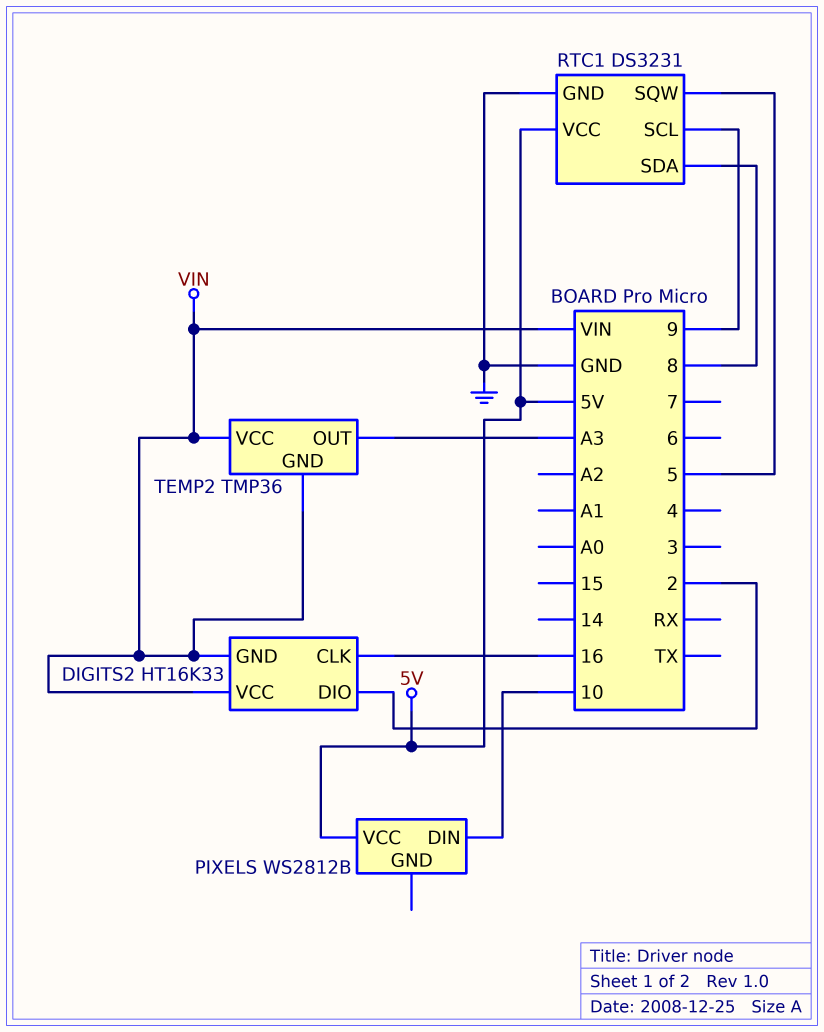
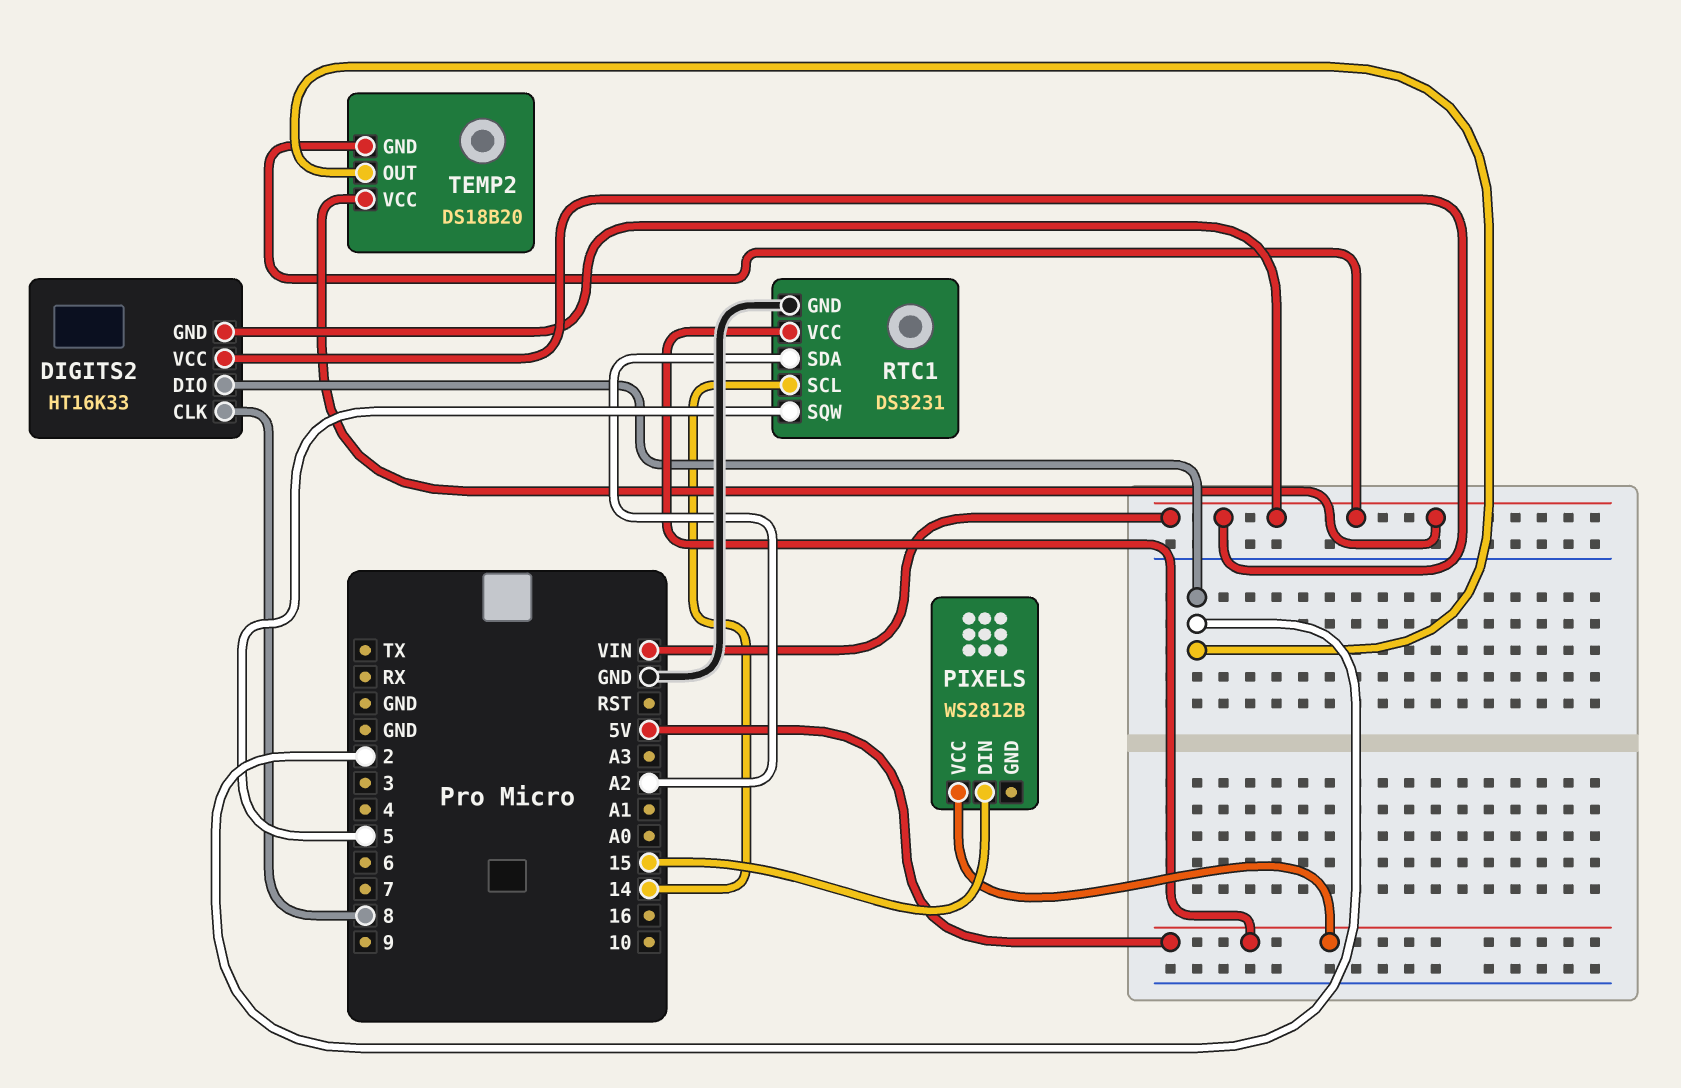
DIGITS2 pin CLK: 16 -> 8
PIXELS pin DIN: 10 -> 15
RTC1 pin SCL: 9 -> 14
RTC1 pin SDA: 8 -> A2
TEMP2: TMP36 -> DS18B20
TEMP2 pin OUT: A3 -> 2

